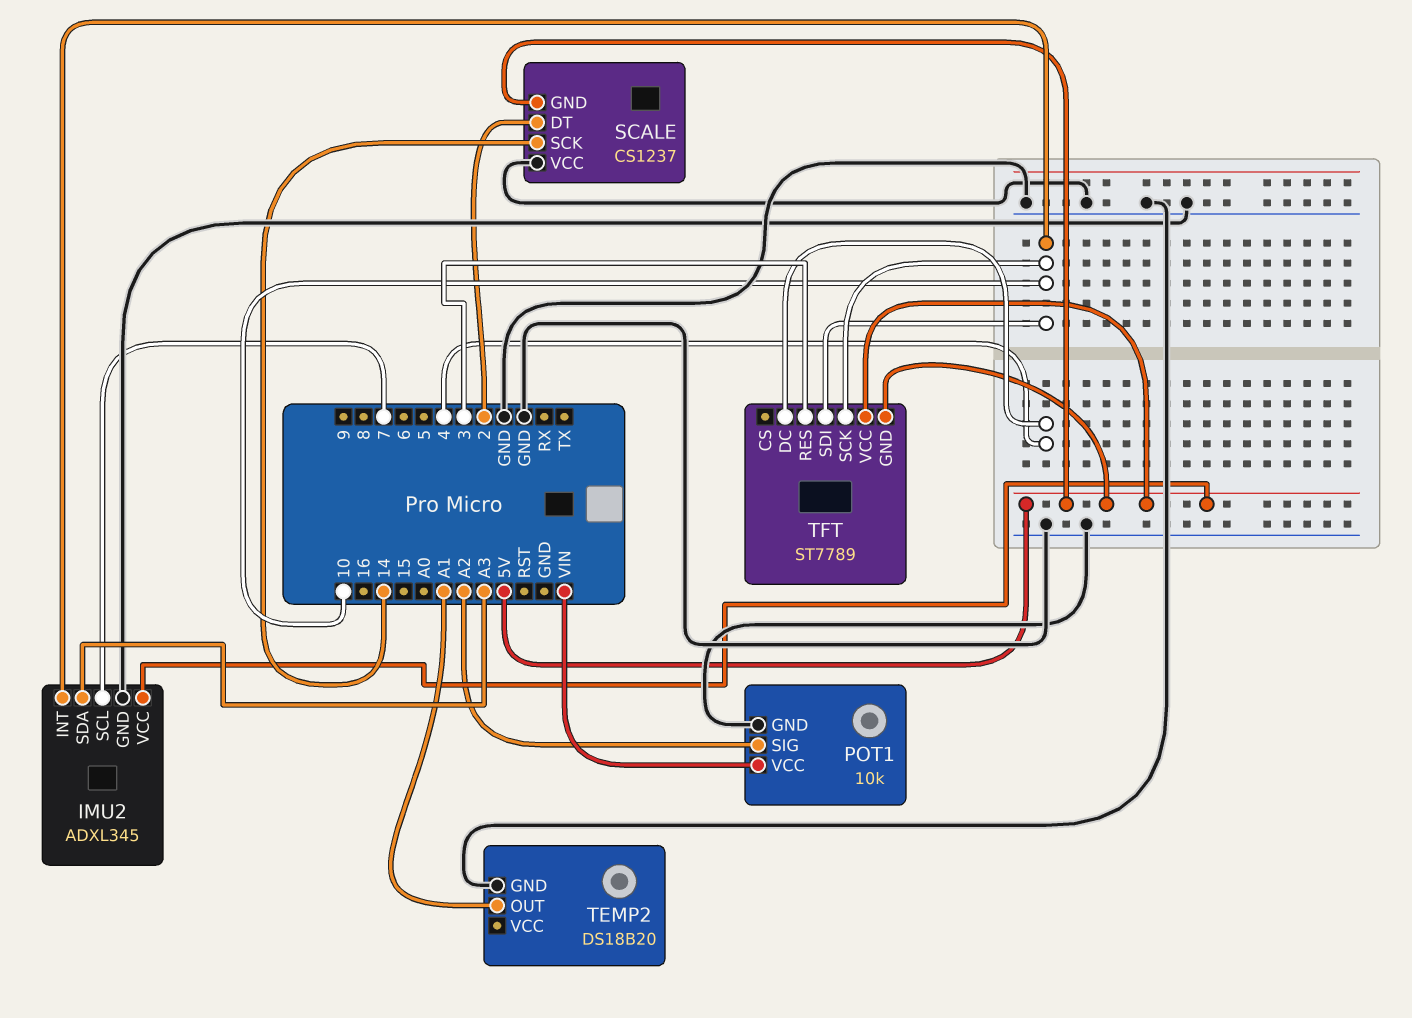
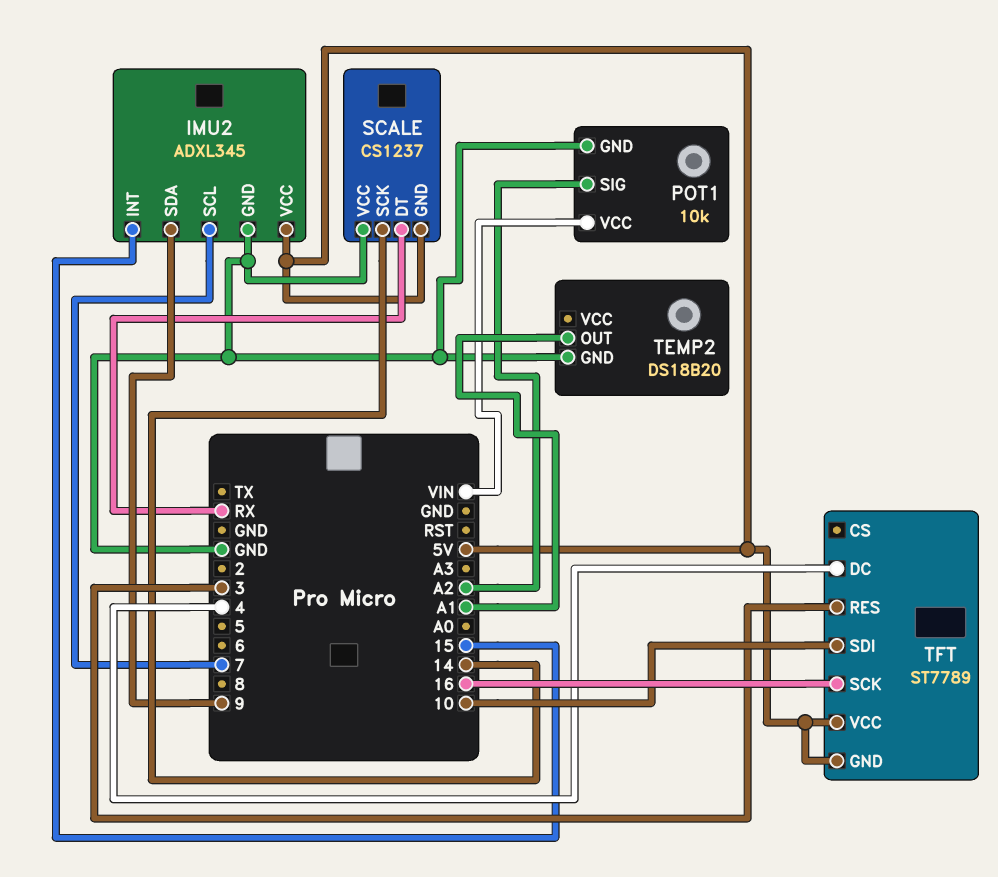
IMU2 pin INT: 10 -> 15
IMU2 pin SDA: A3 -> 9
SCALE pin DT: 2 -> RX
TFT pin SCK: 10 -> 16

